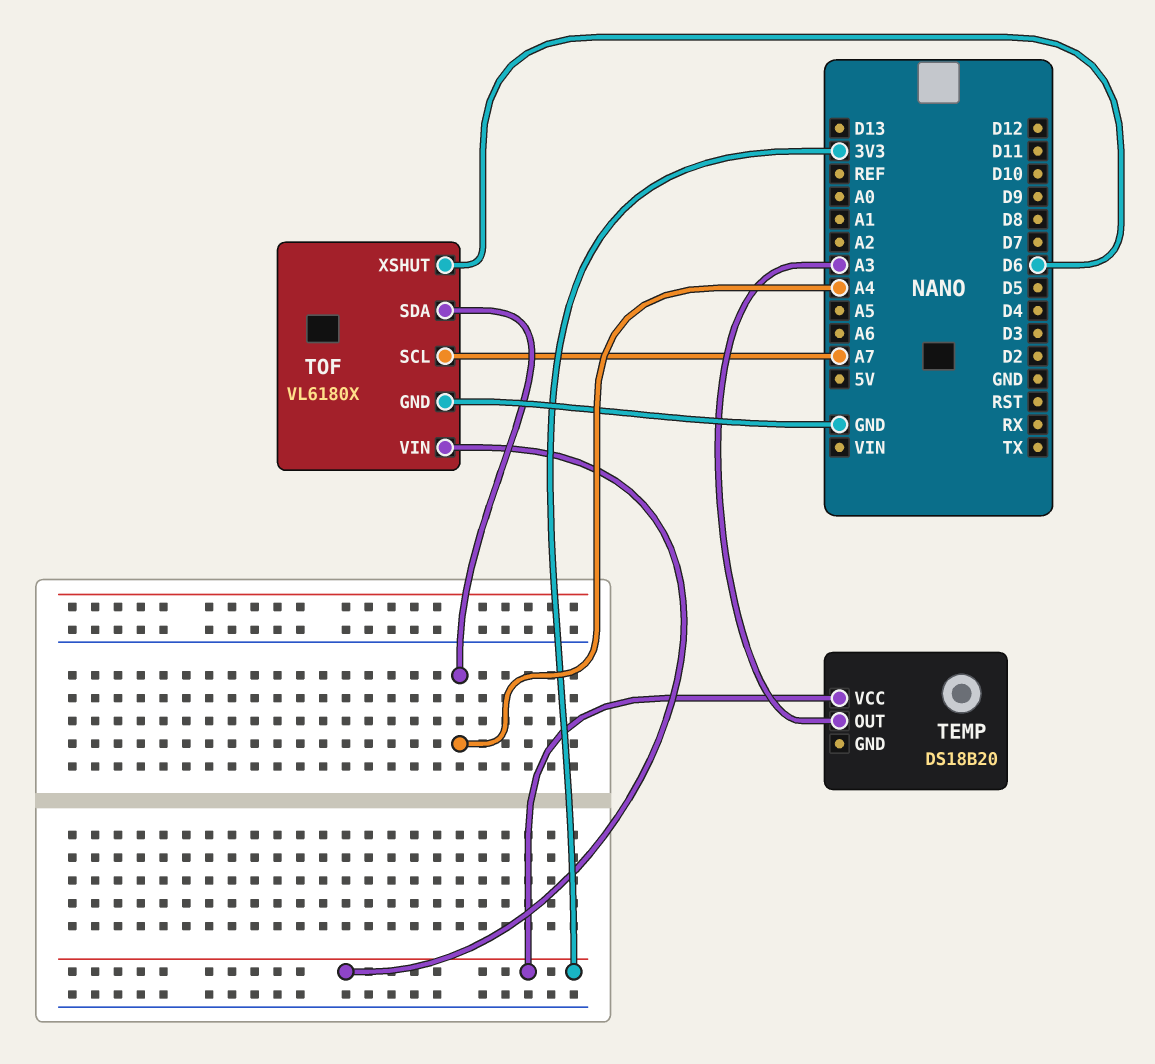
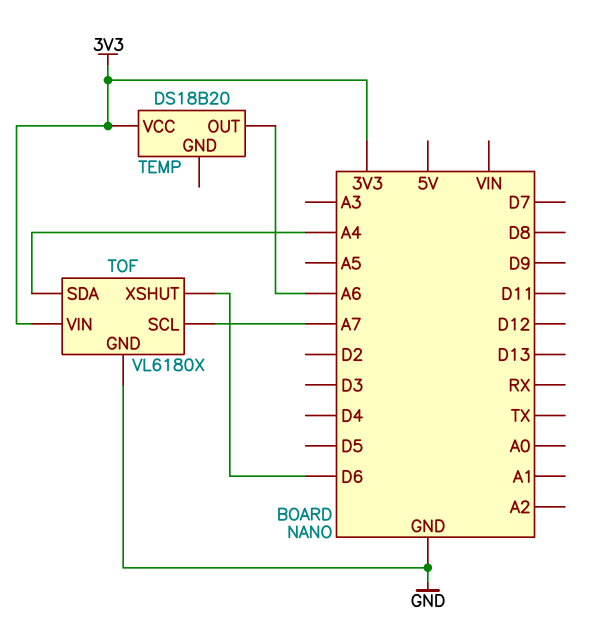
TEMP pin OUT: A3 -> A6

